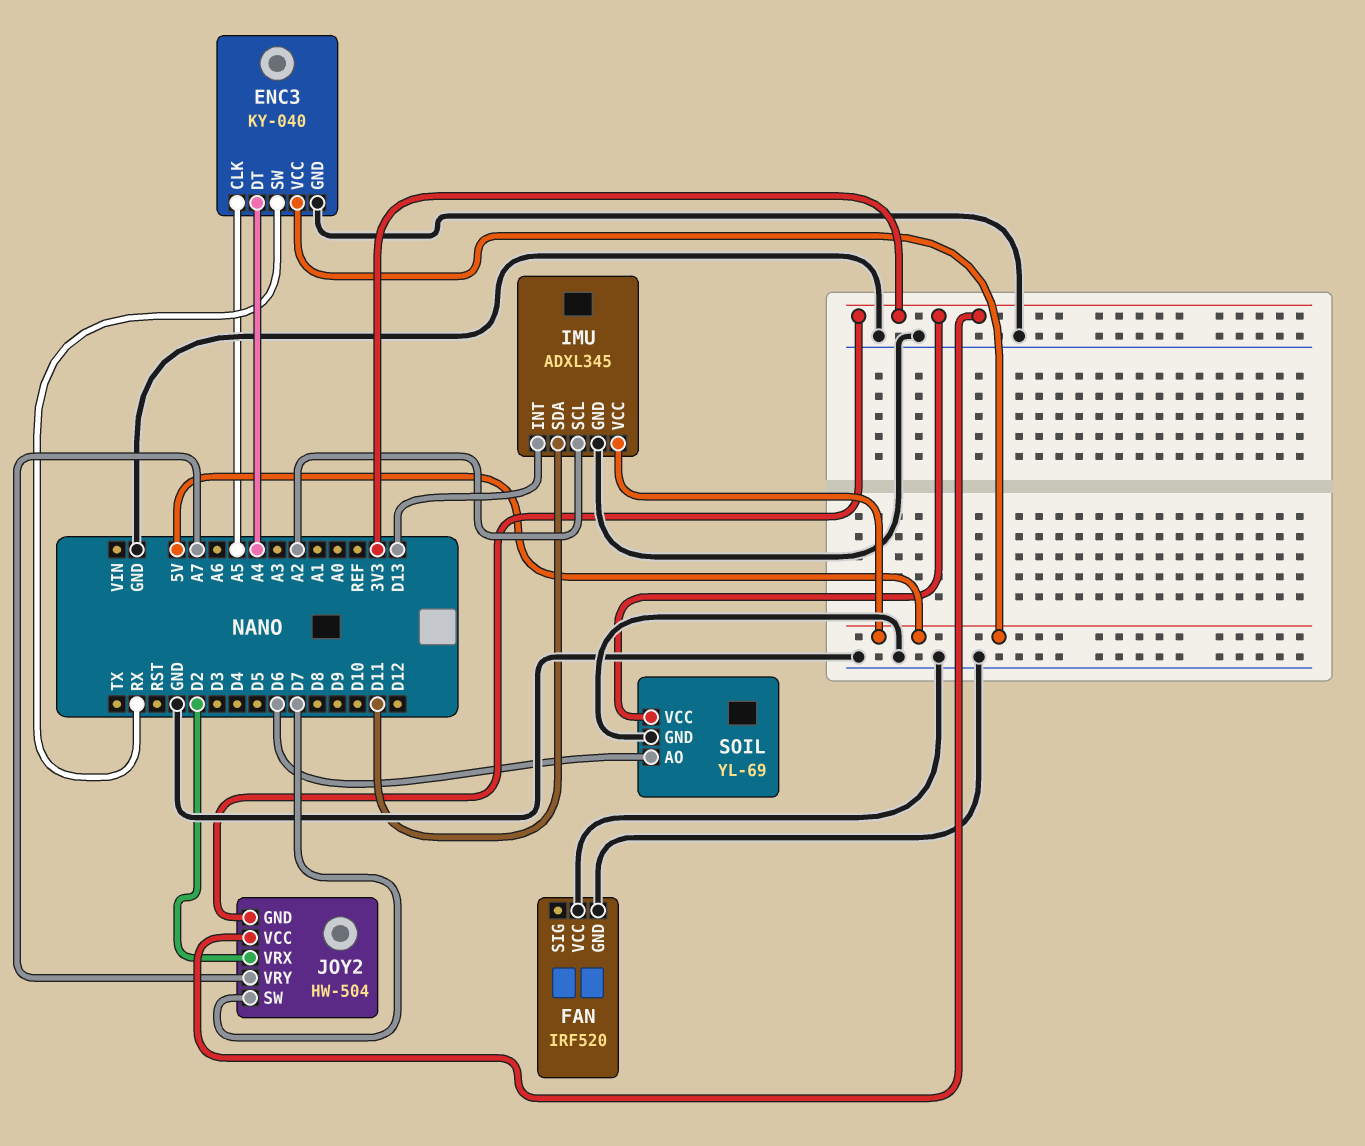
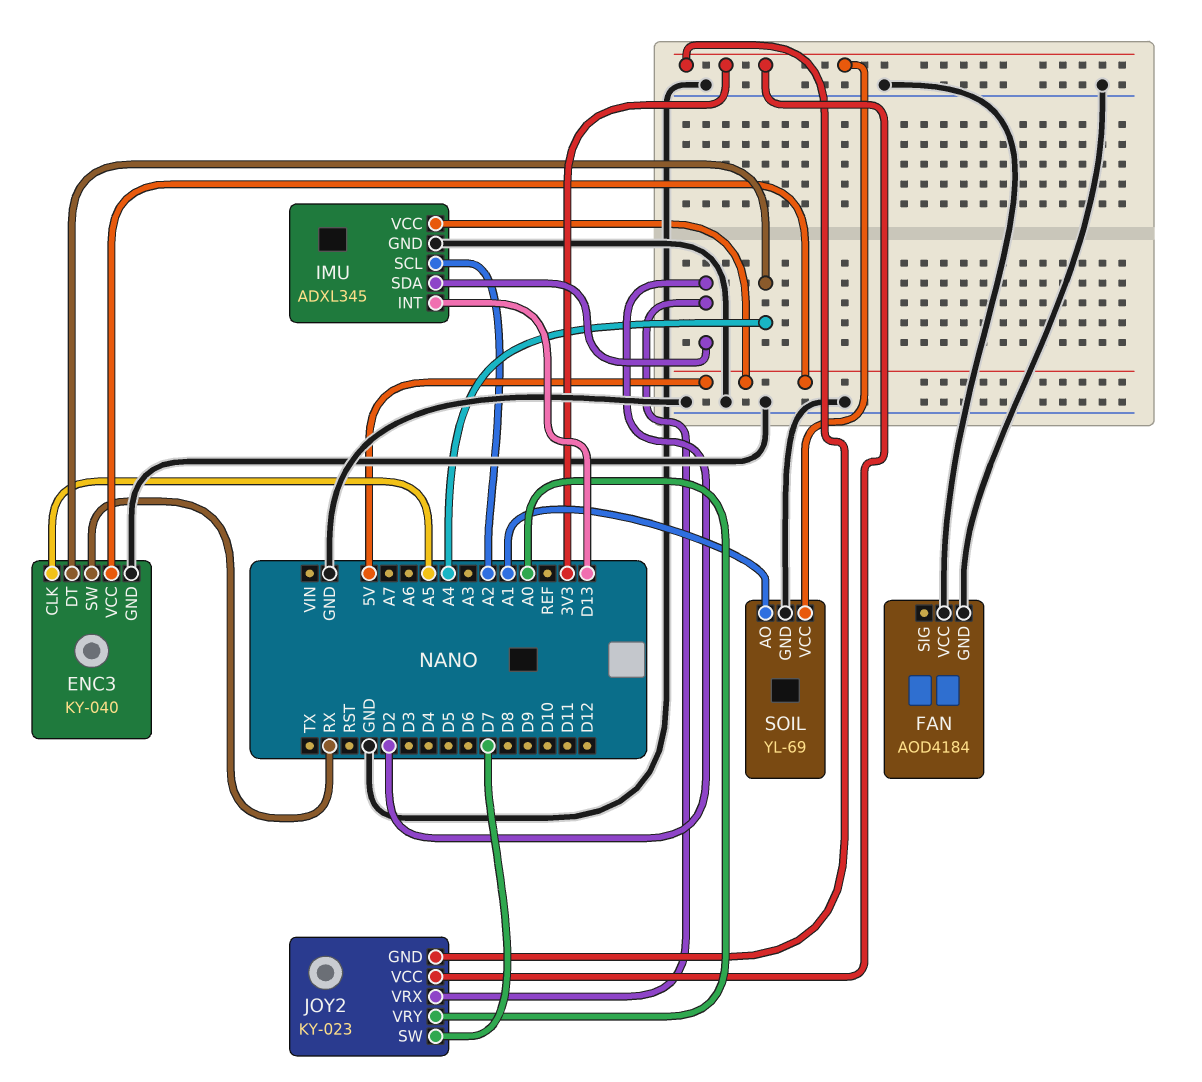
FAN: IRF520 -> AOD4184
IMU pin SDA: D11 -> D2
JOY2: HW-504 -> KY-023
JOY2 pin VRY: A7 -> A0
SOIL pin AO: D6 -> A1

